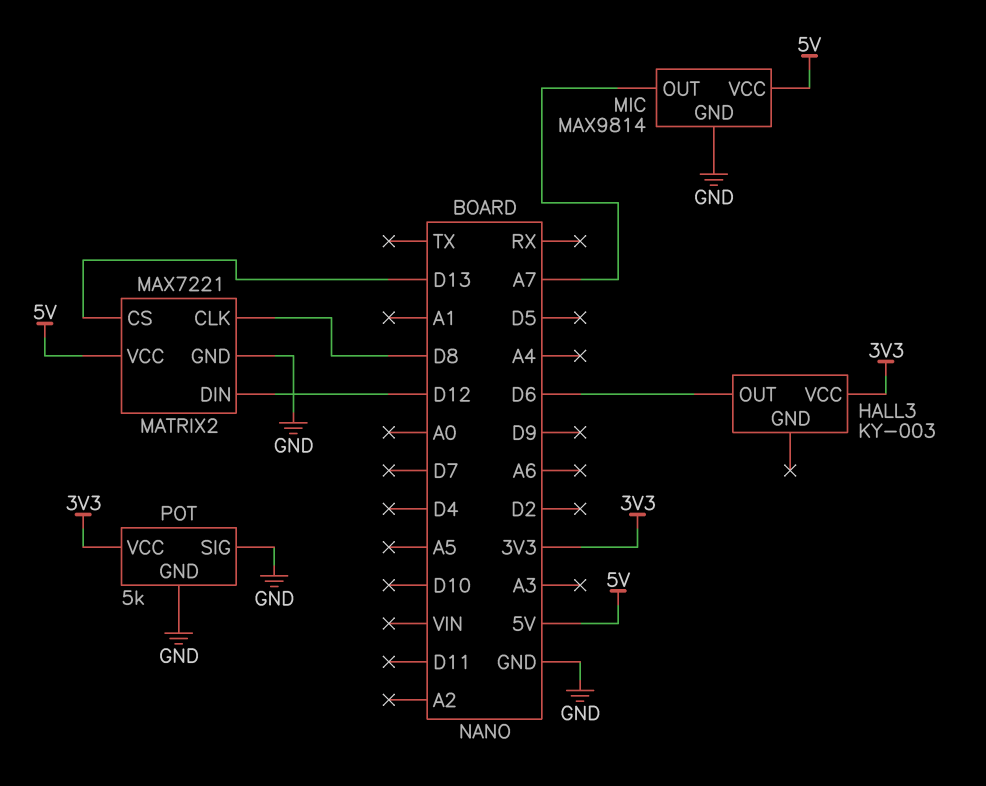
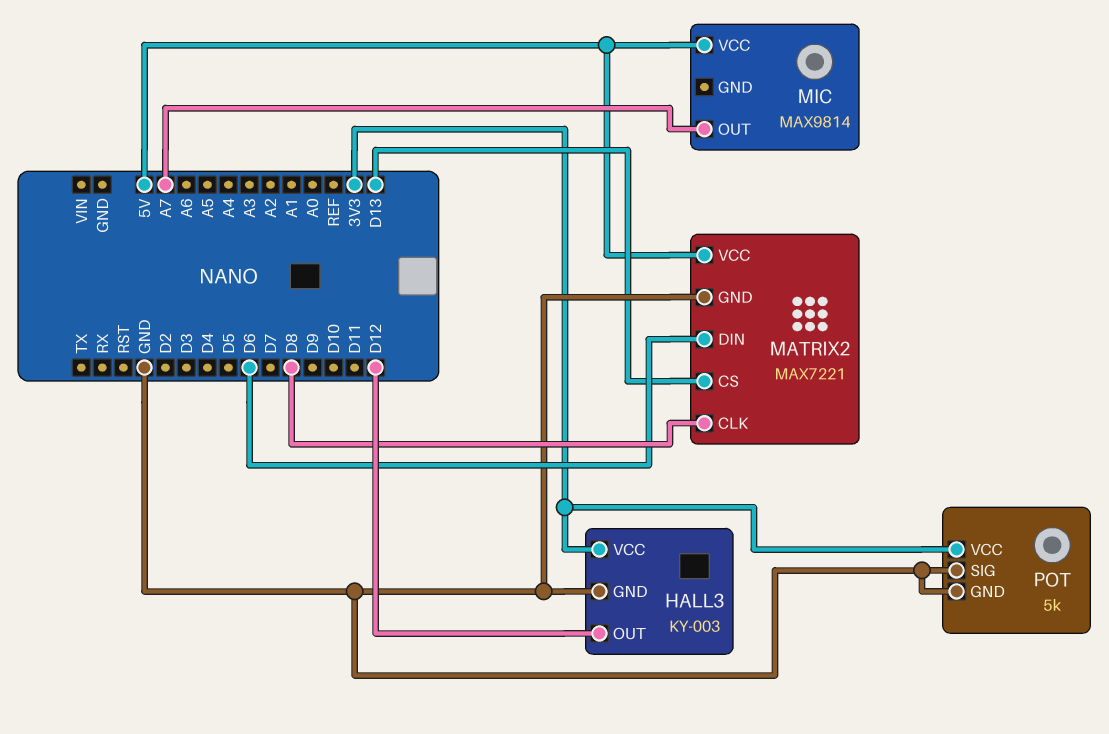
HALL3 pin GND: none -> GND
HALL3 pin OUT: D6 -> D12
MATRIX2 pin DIN: D12 -> D6
MIC pin GND: GND -> none

